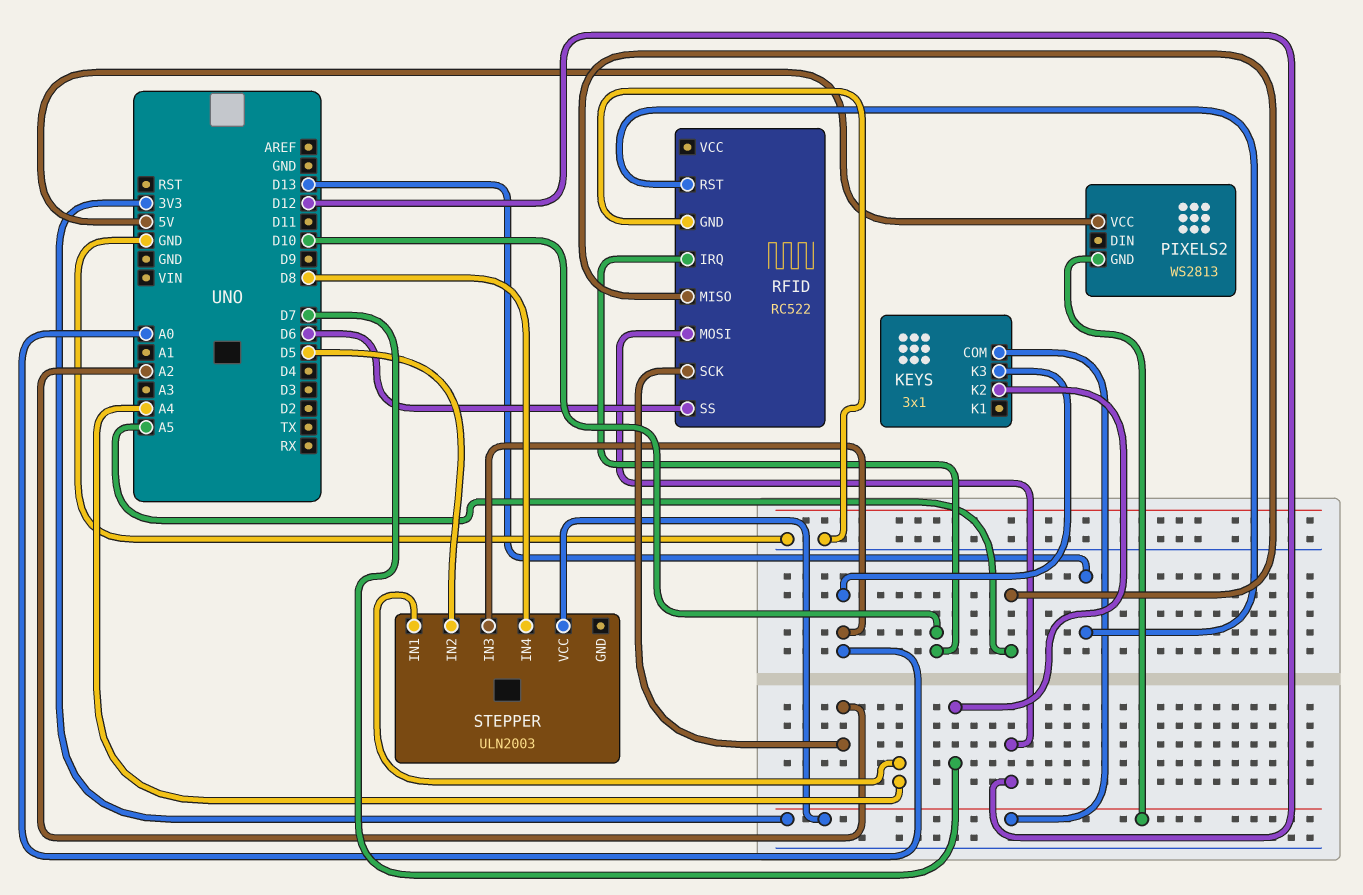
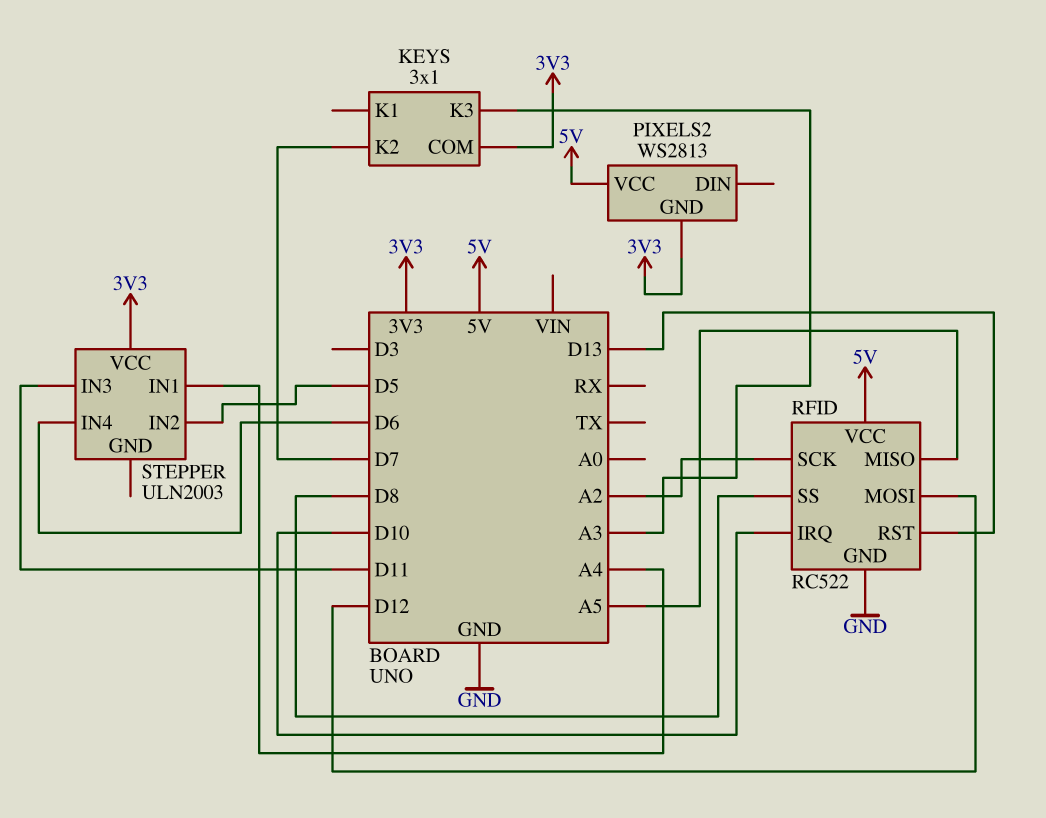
KEYS pin K3: A0 -> A3
RFID pin SS: D6 -> D8
RFID pin VCC: none -> 5V
STEPPER pin IN3: A0 -> D11
STEPPER pin IN4: D8 -> D6

